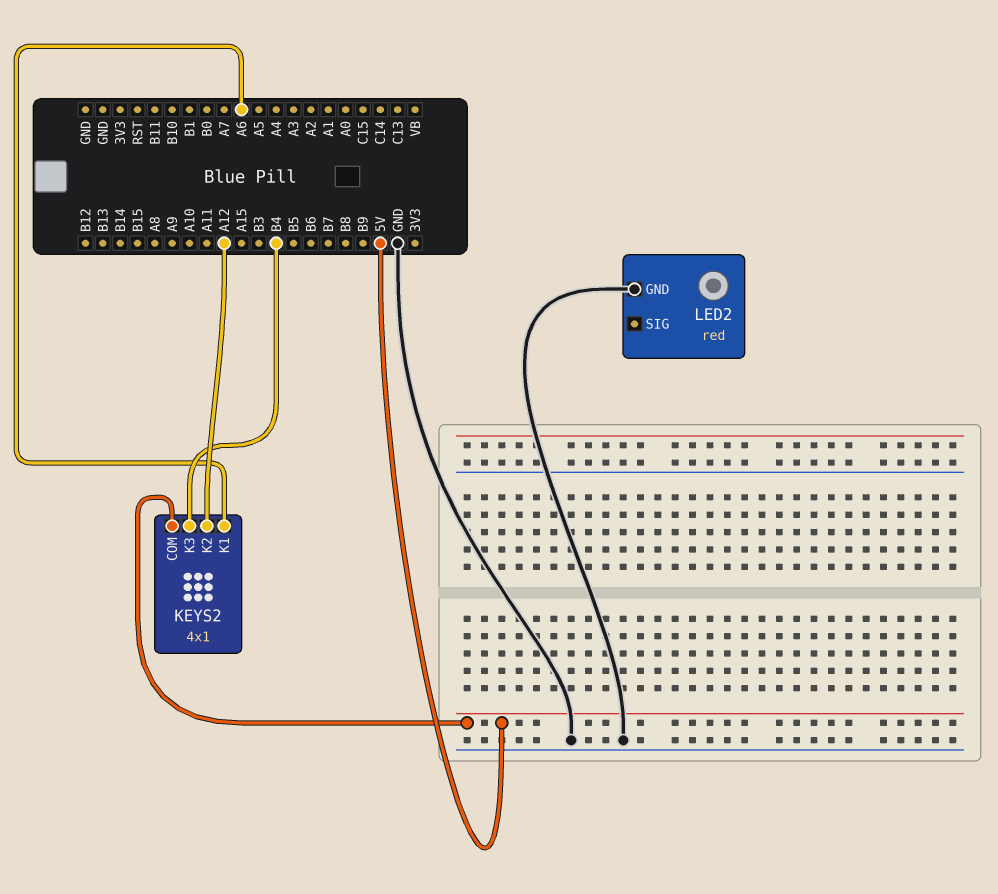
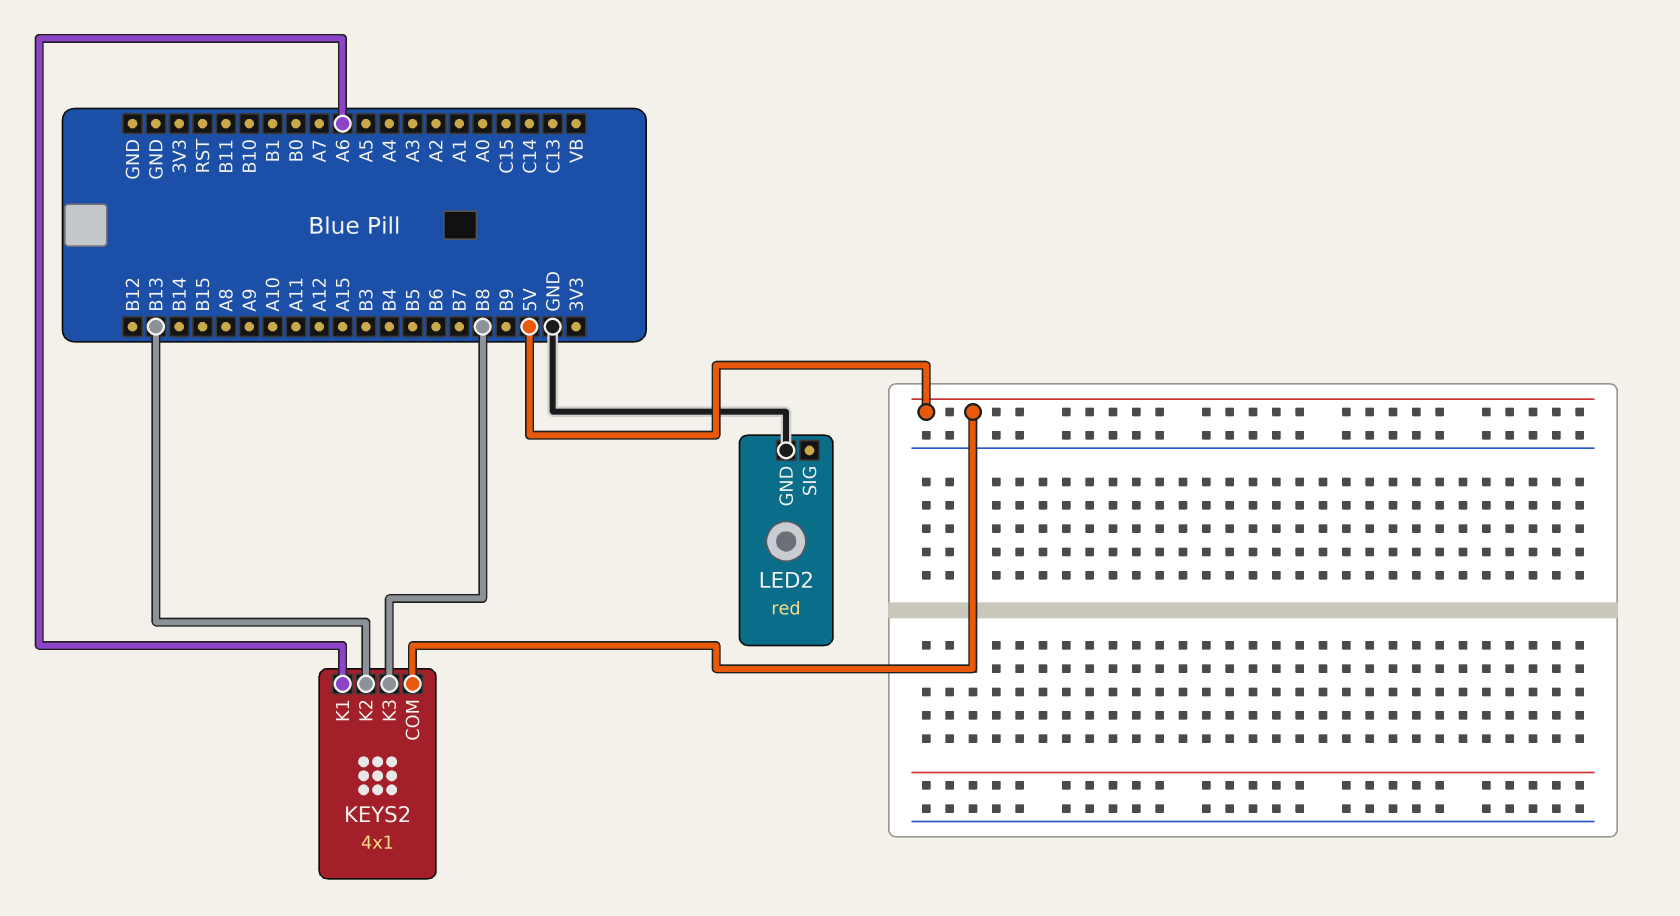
KEYS2 pin K2: A12 -> B13
KEYS2 pin K3: B4 -> B8

